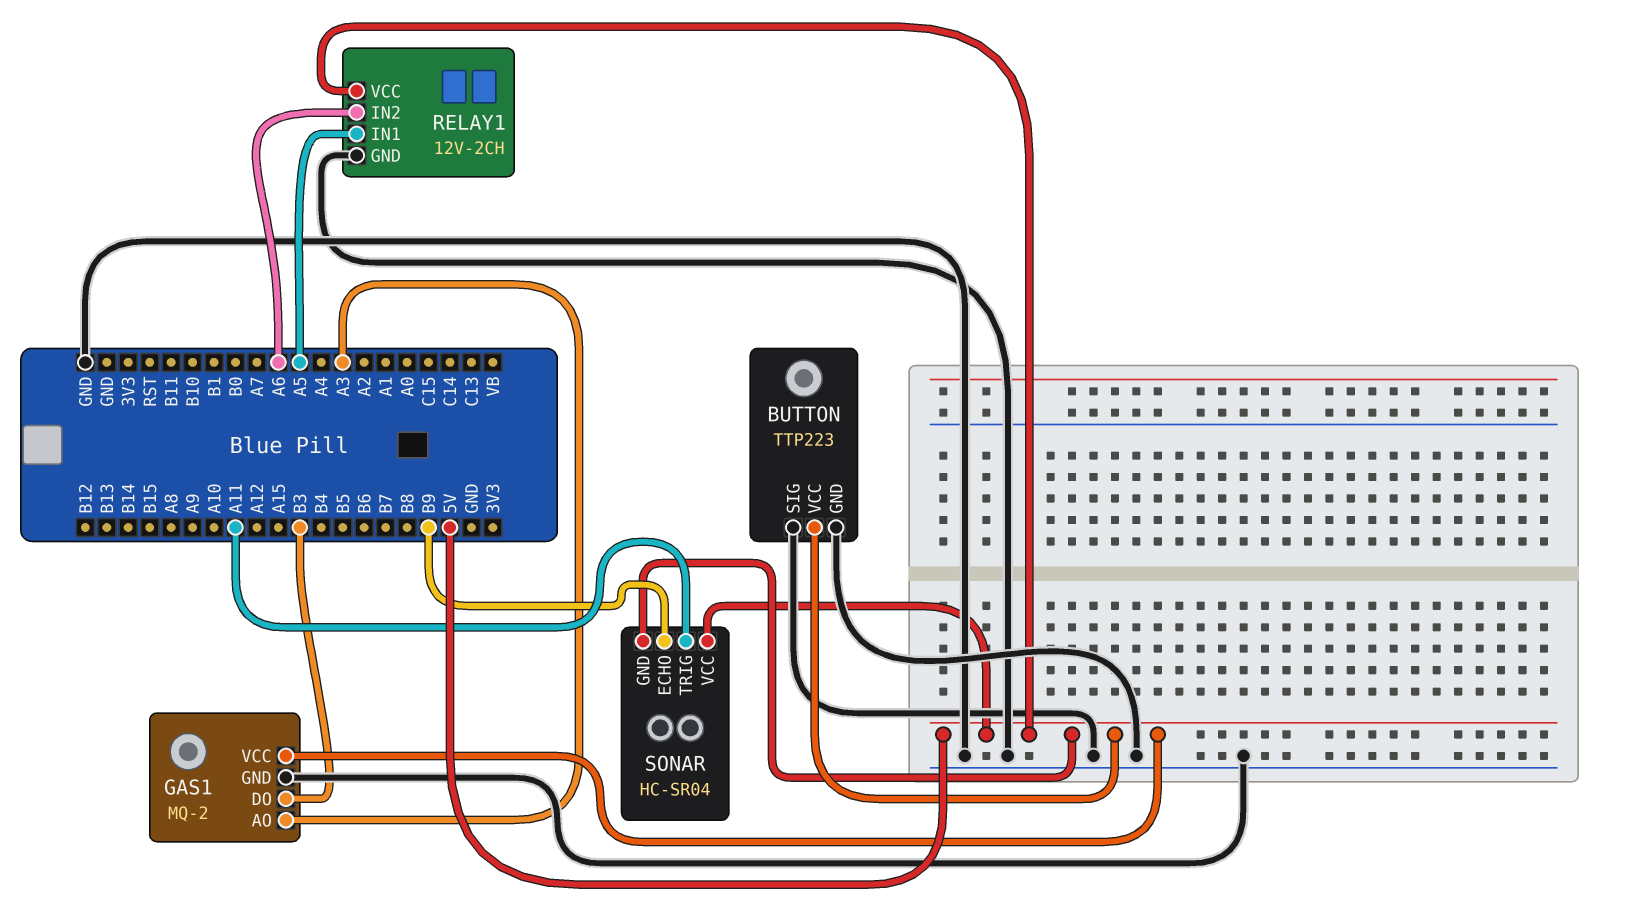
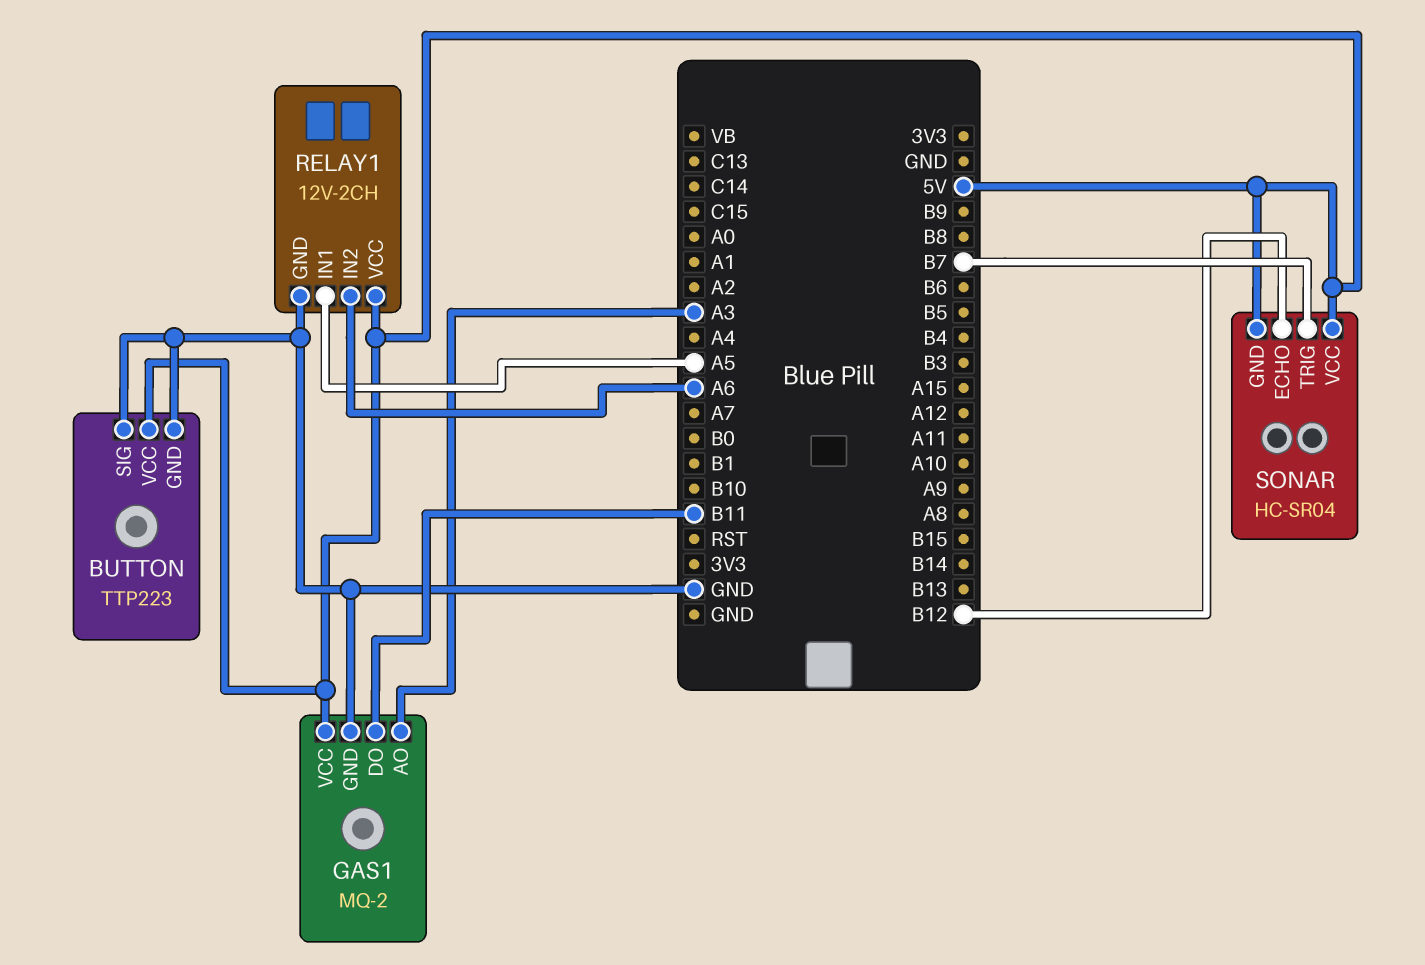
GAS1 pin DO: B3 -> B11
SONAR pin ECHO: B9 -> B12
SONAR pin TRIG: A11 -> B7

